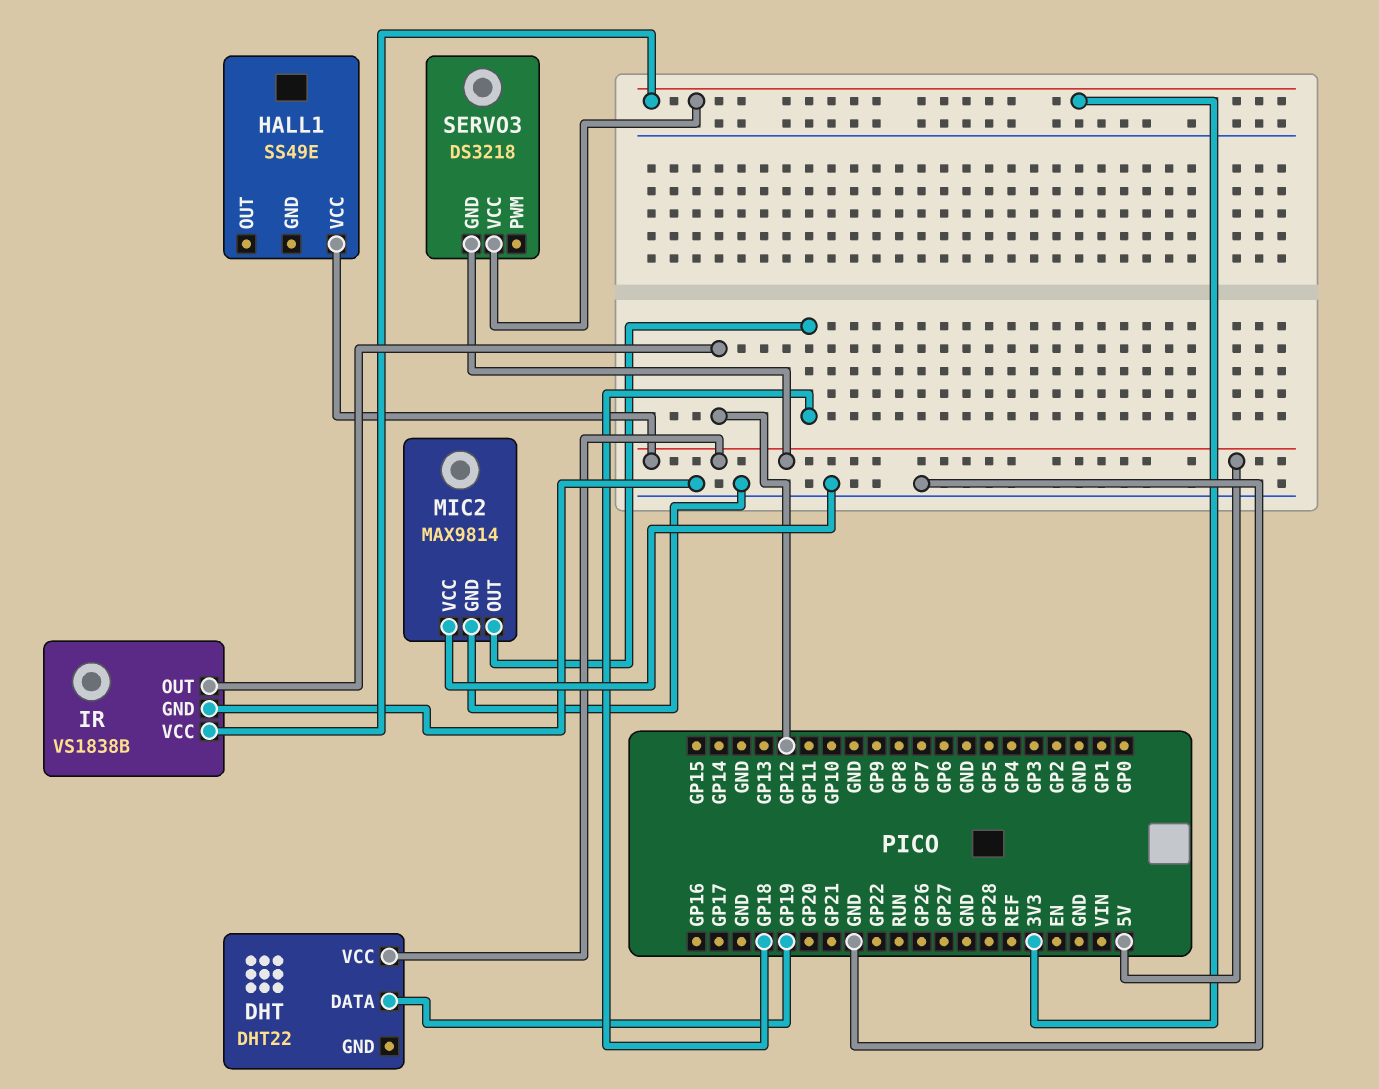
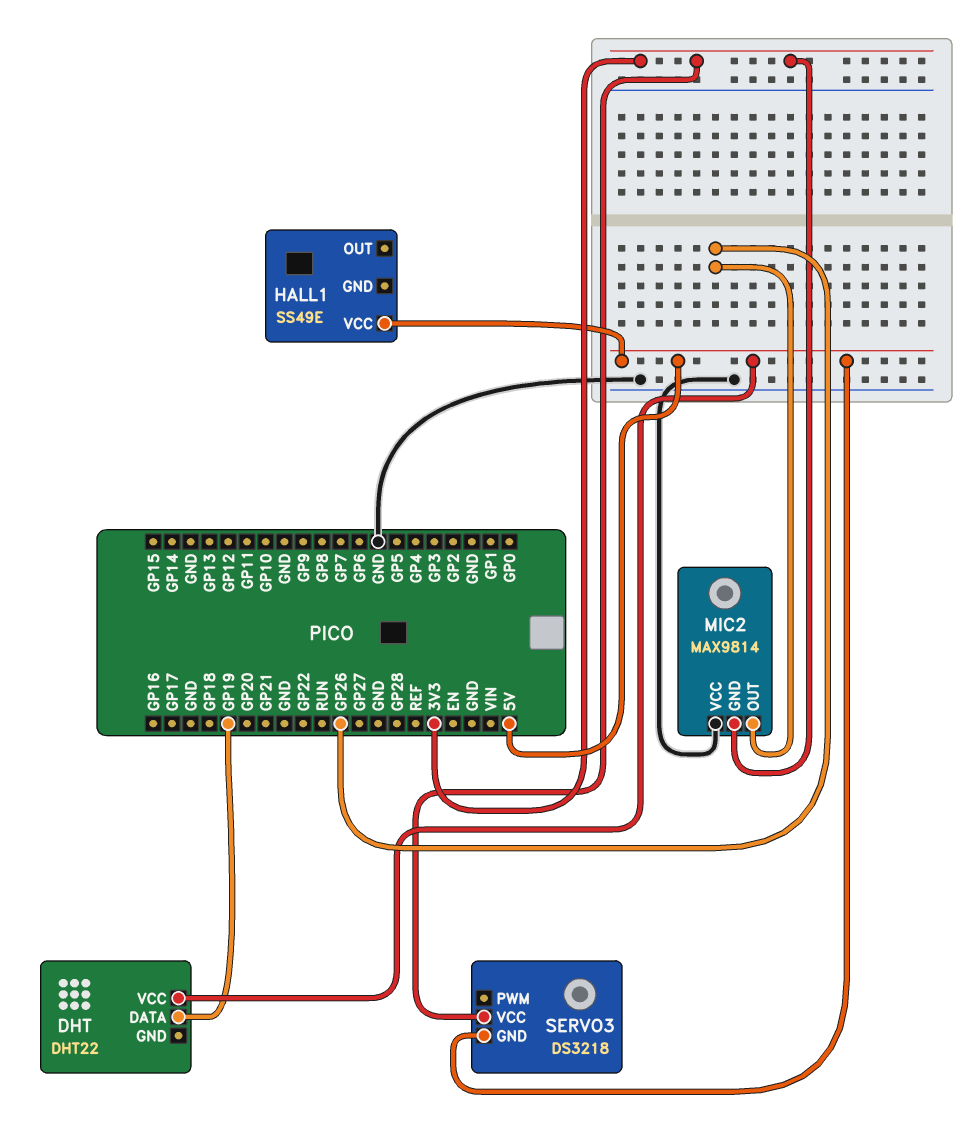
IR: VS1838B -> none
IR pin GND: GND -> none
IR pin OUT: GP12 -> none
IR pin VCC: 3V3 -> none
MIC2 pin GND: GND -> 3V3
MIC2 pin OUT: GP18 -> GP26

